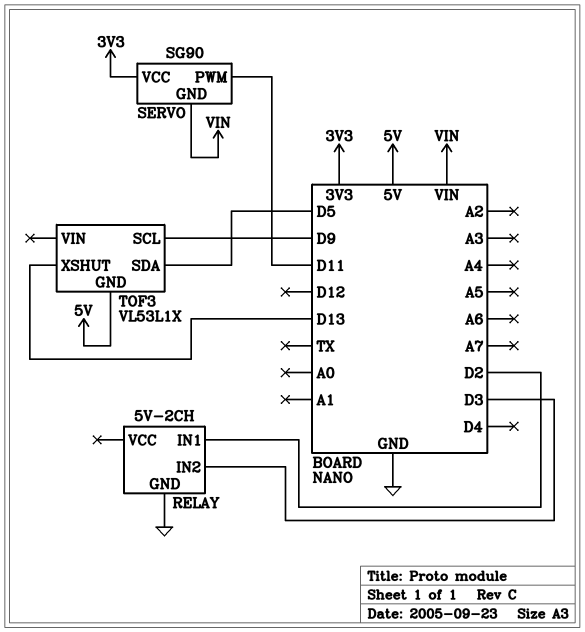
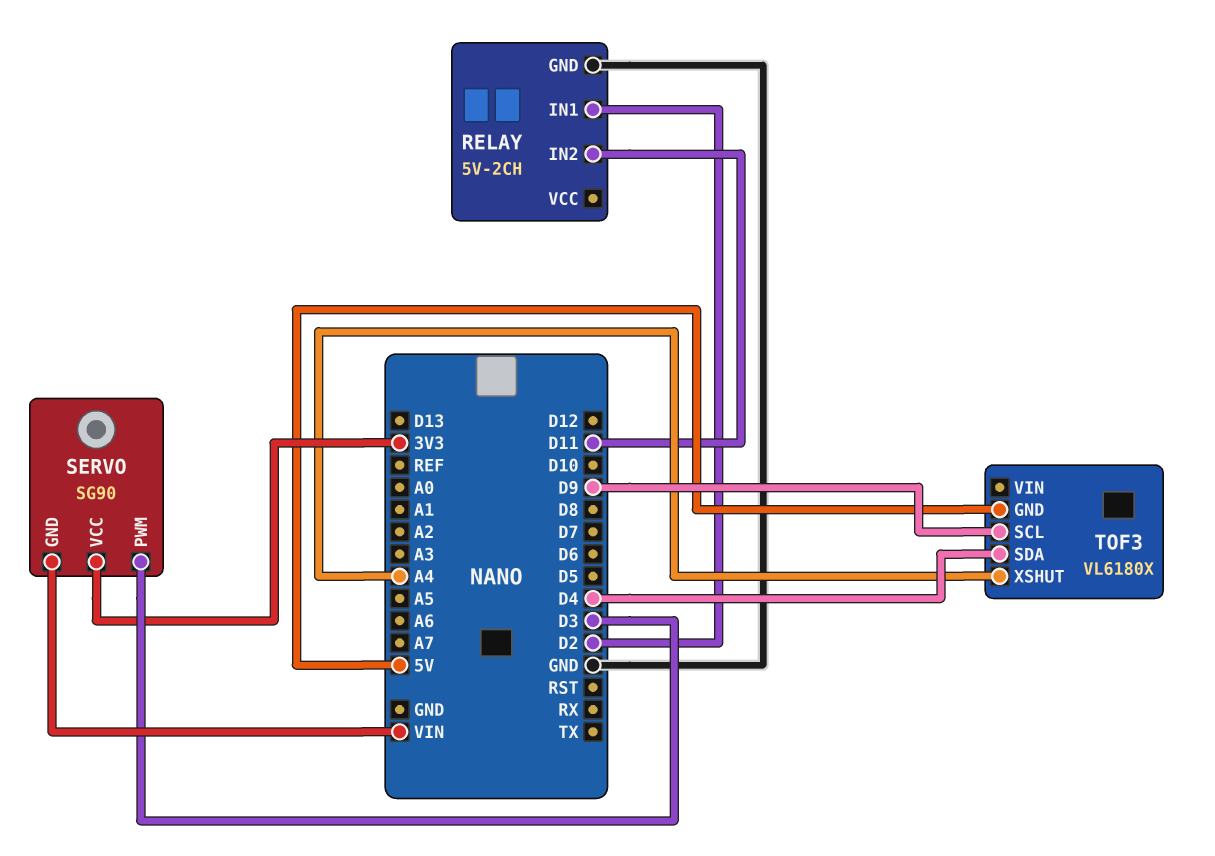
RELAY pin IN2: D3 -> D11
SERVO pin PWM: D11 -> D3
TOF3: VL53L1X -> VL6180X
TOF3 pin SDA: D5 -> D4
TOF3 pin XSHUT: D13 -> A4

